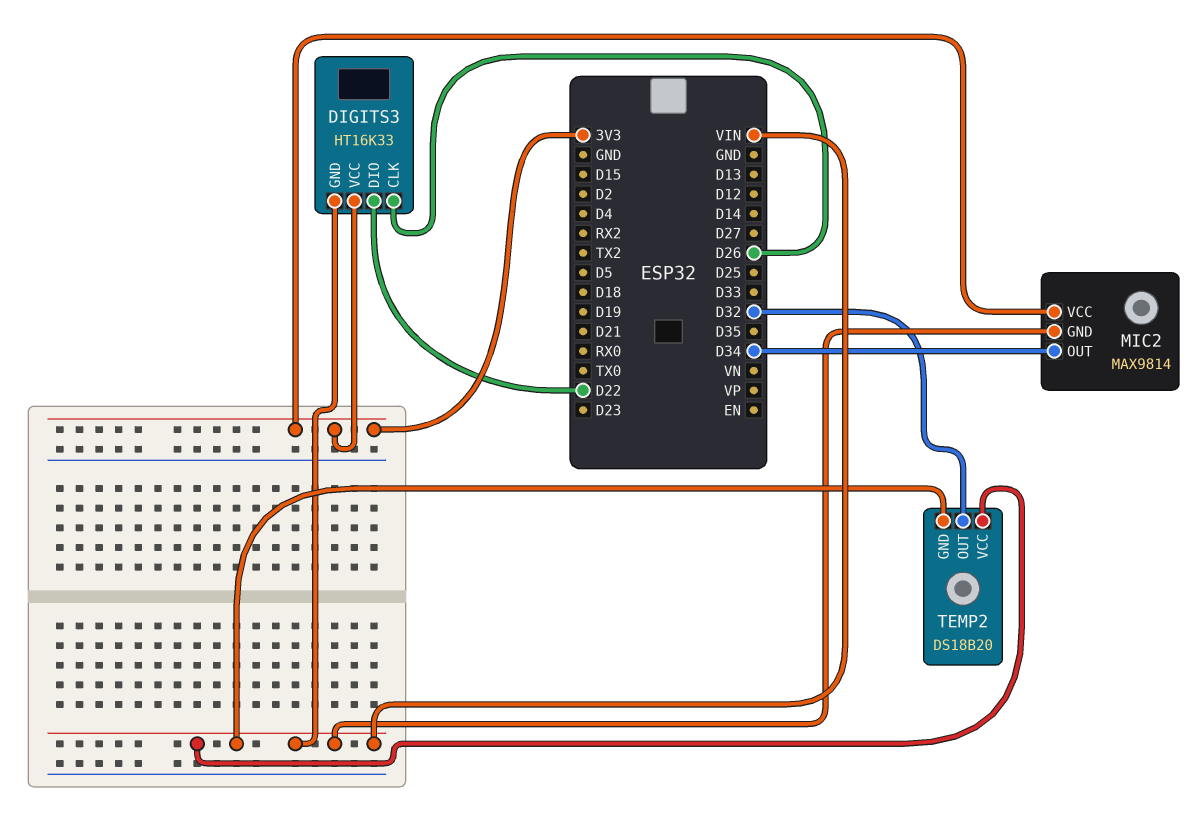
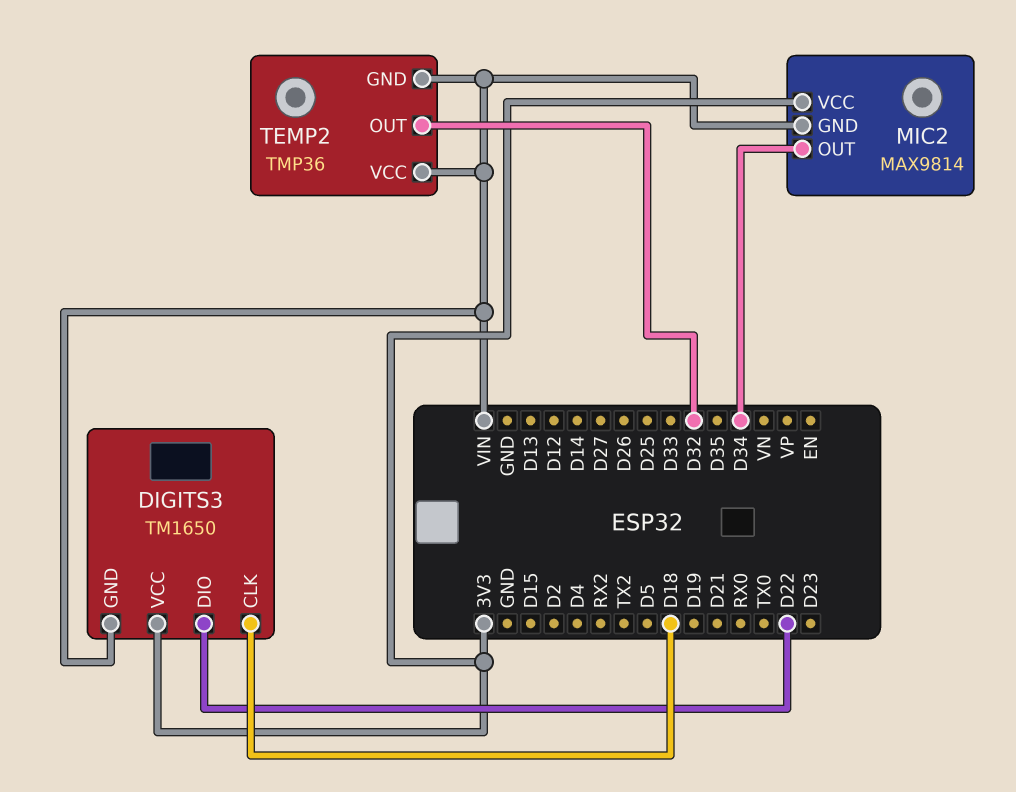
DIGITS3: HT16K33 -> TM1650
DIGITS3 pin CLK: D26 -> D18
TEMP2: DS18B20 -> TMP36

